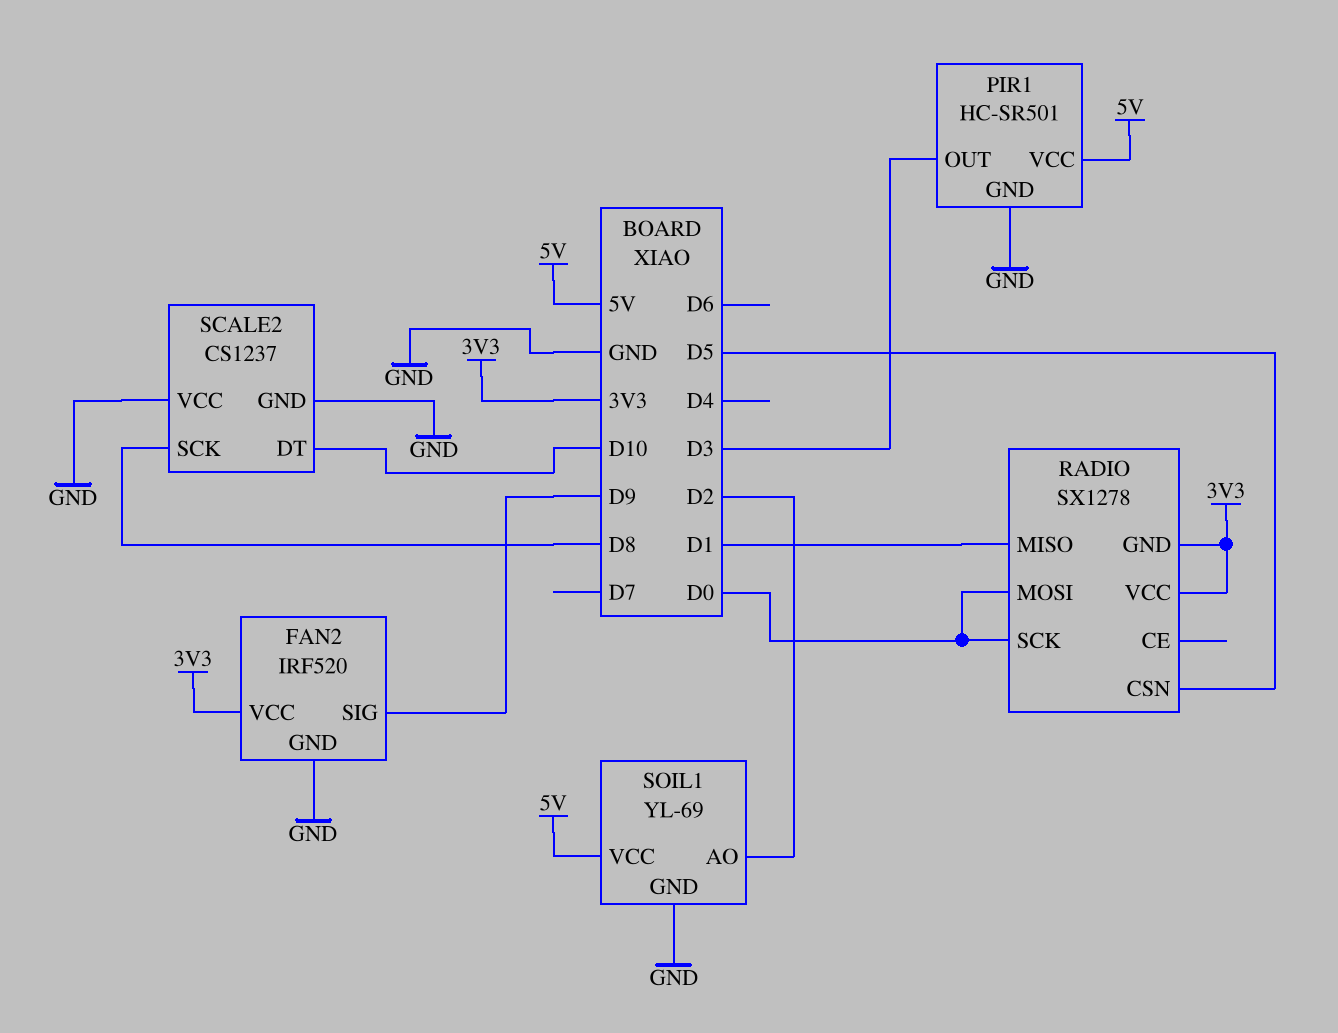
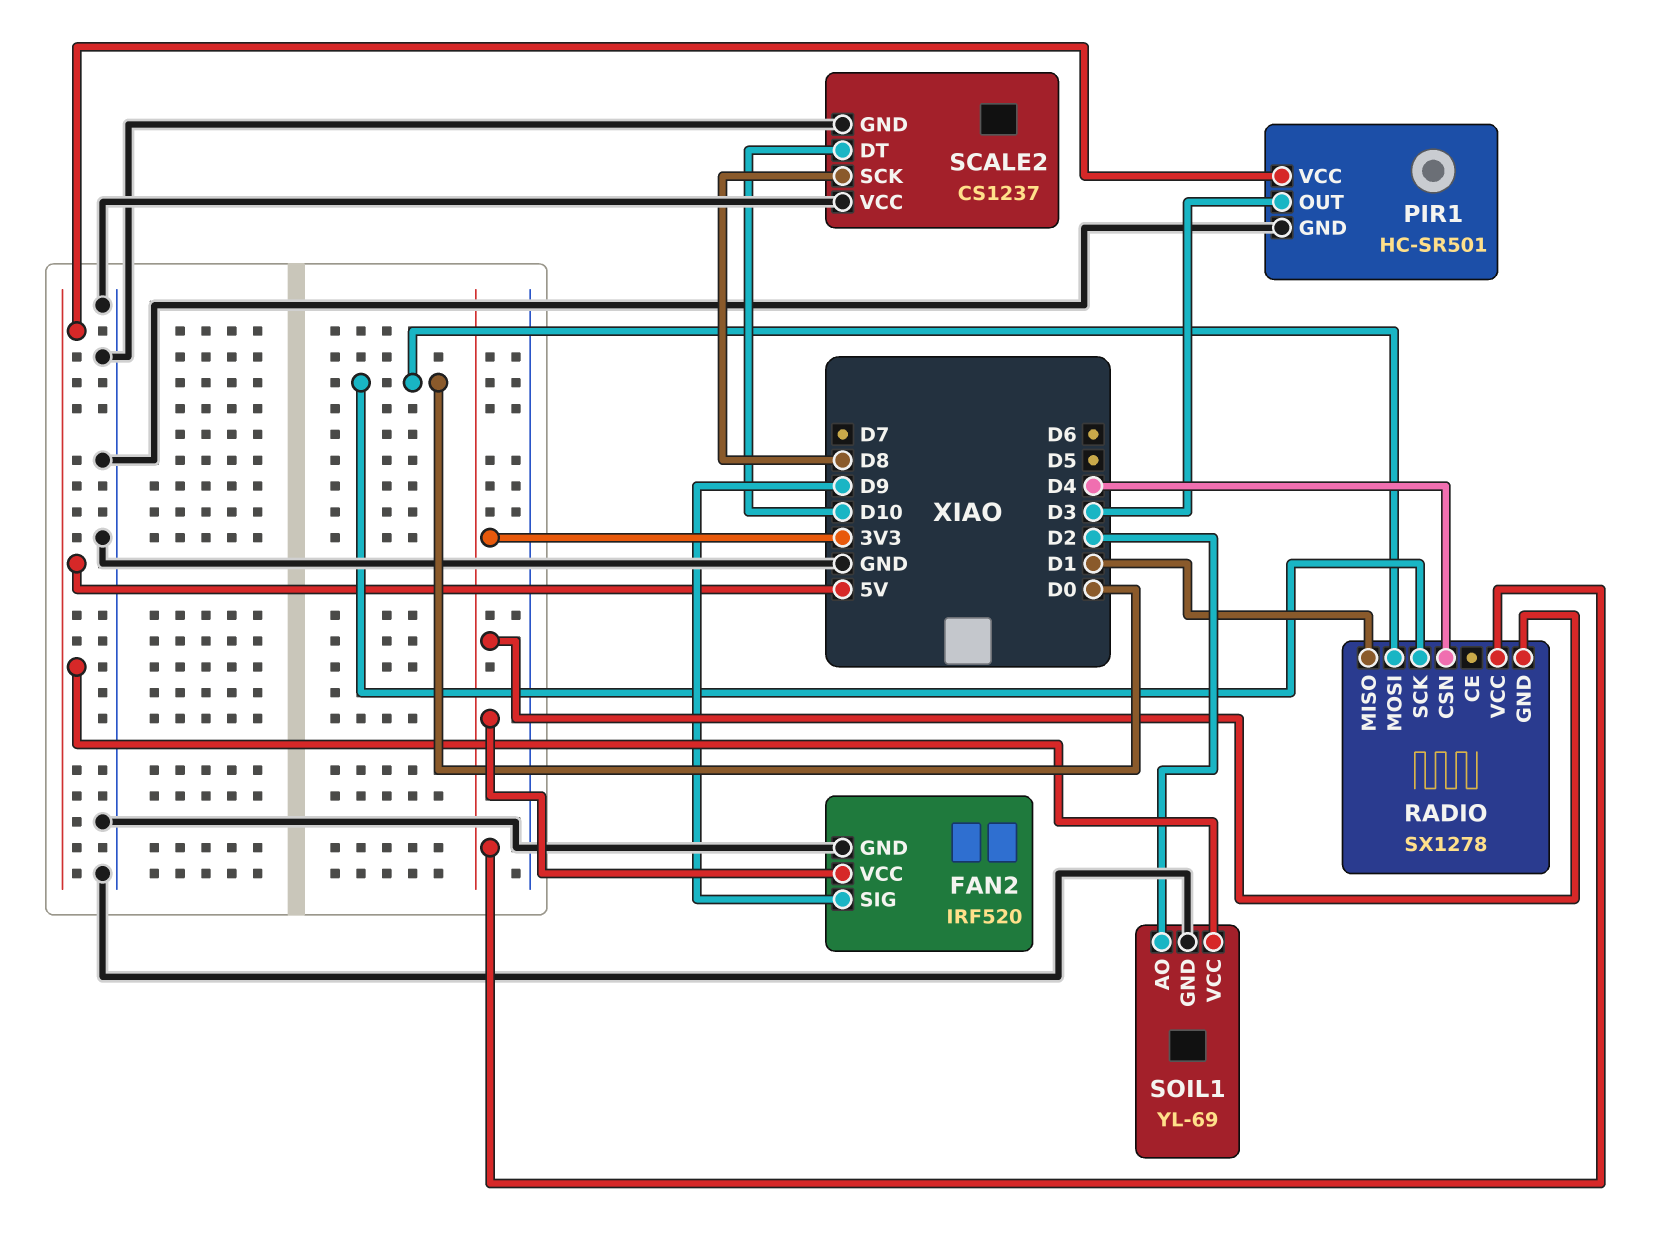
RADIO pin CSN: D5 -> D4

